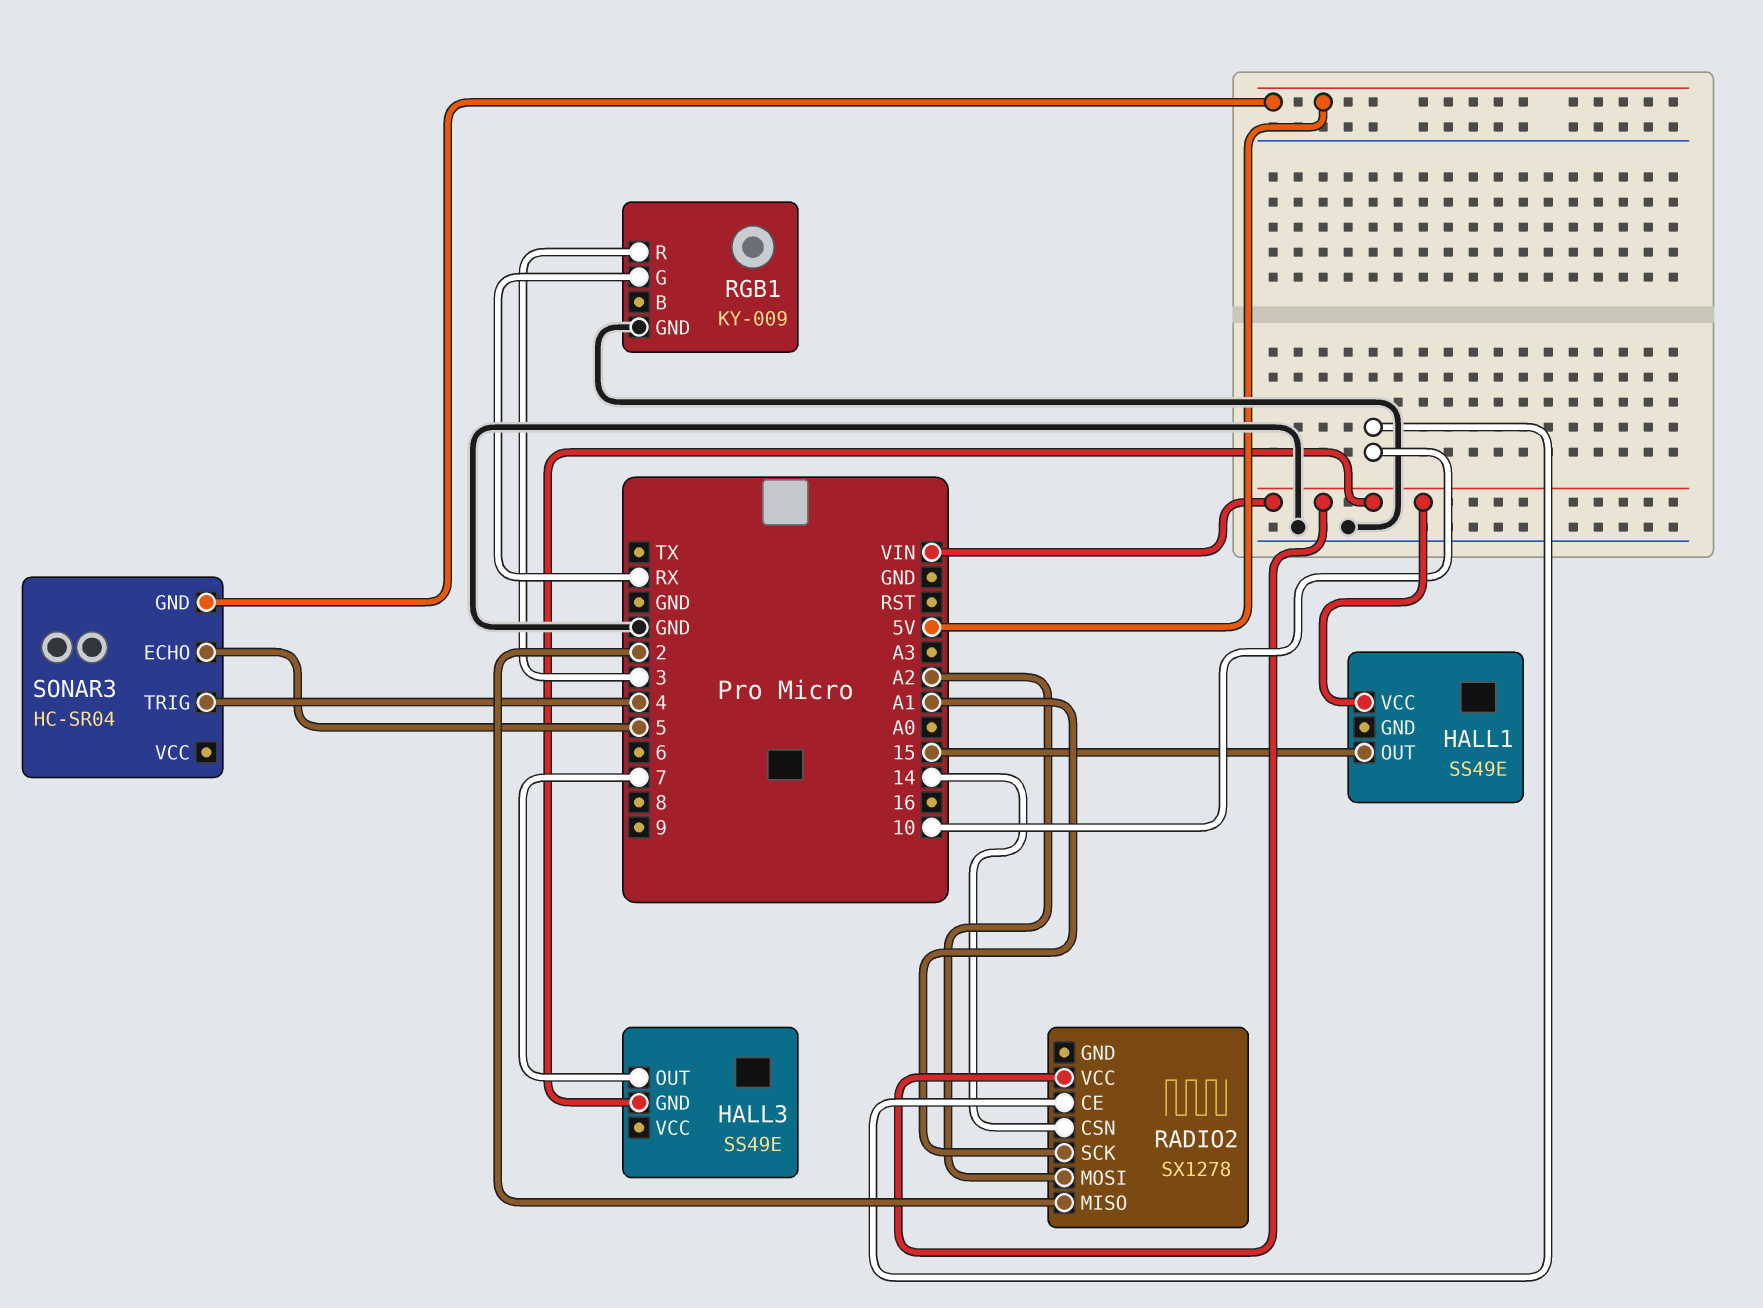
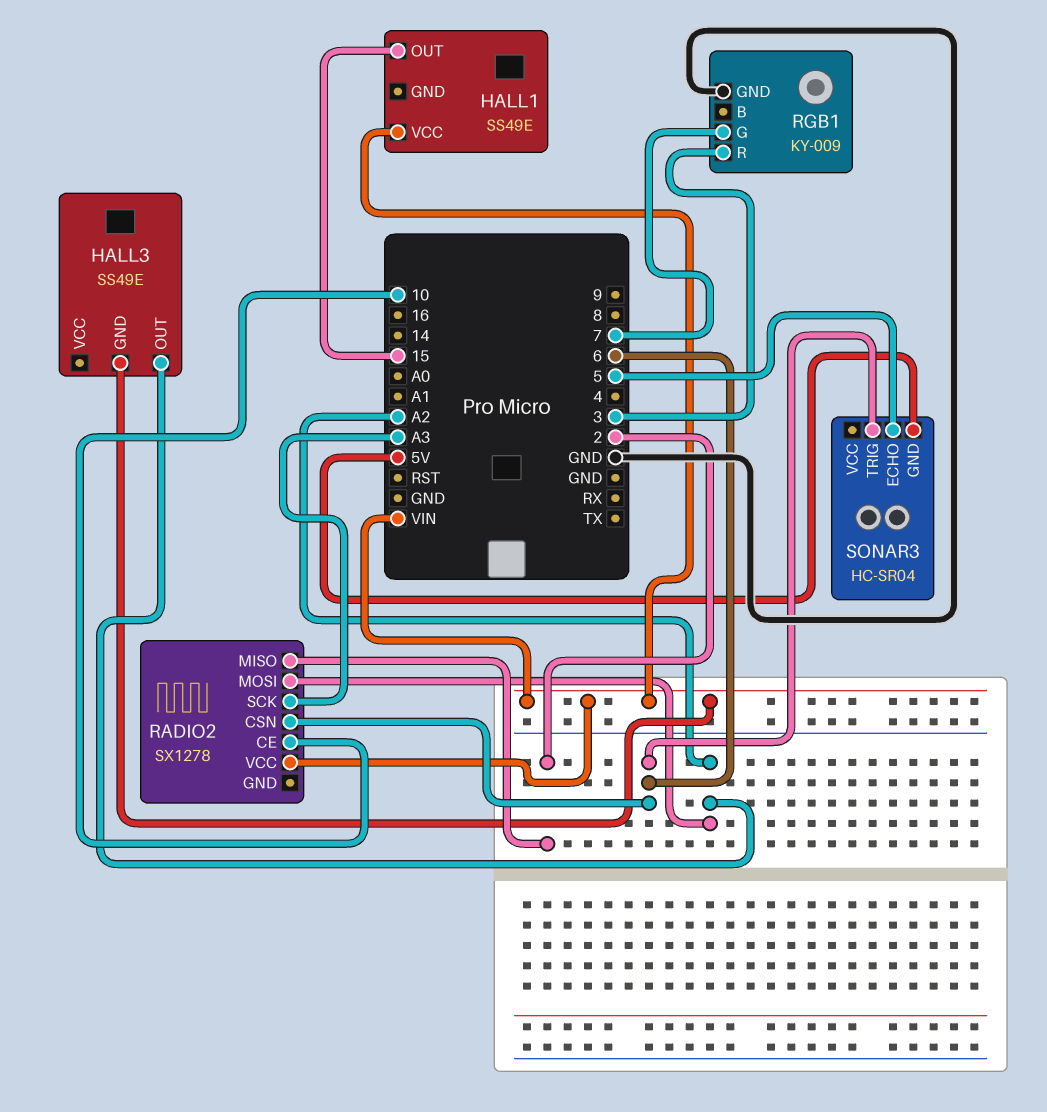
HALL3 pin OUT: 7 -> A2
RADIO2 pin CSN: 14 -> 6
RADIO2 pin SCK: A1 -> A3
RGB1 pin G: RX -> 7
SONAR3 pin TRIG: 4 -> 6

